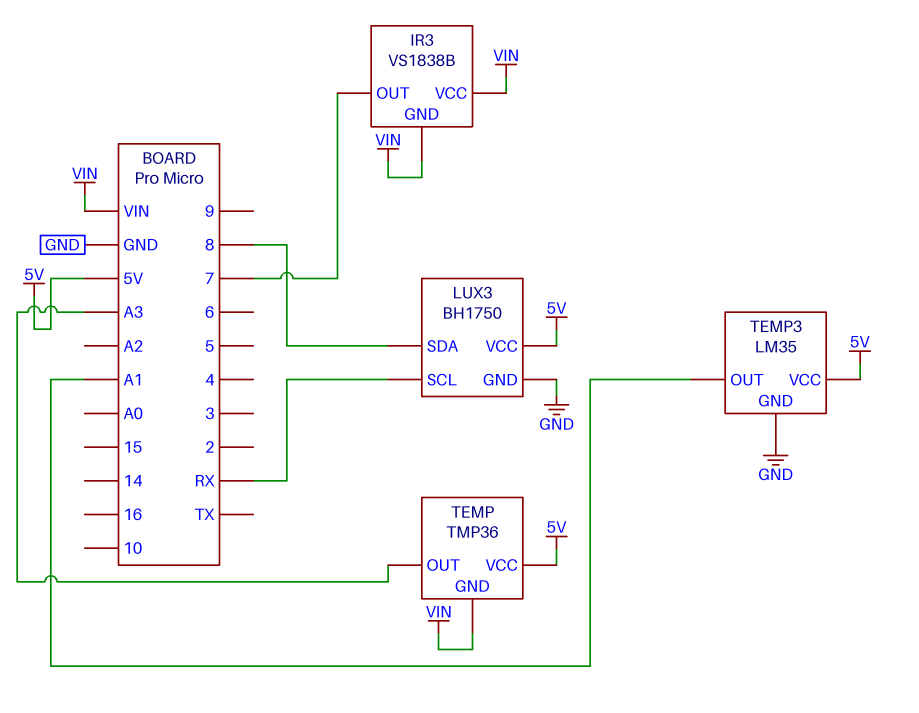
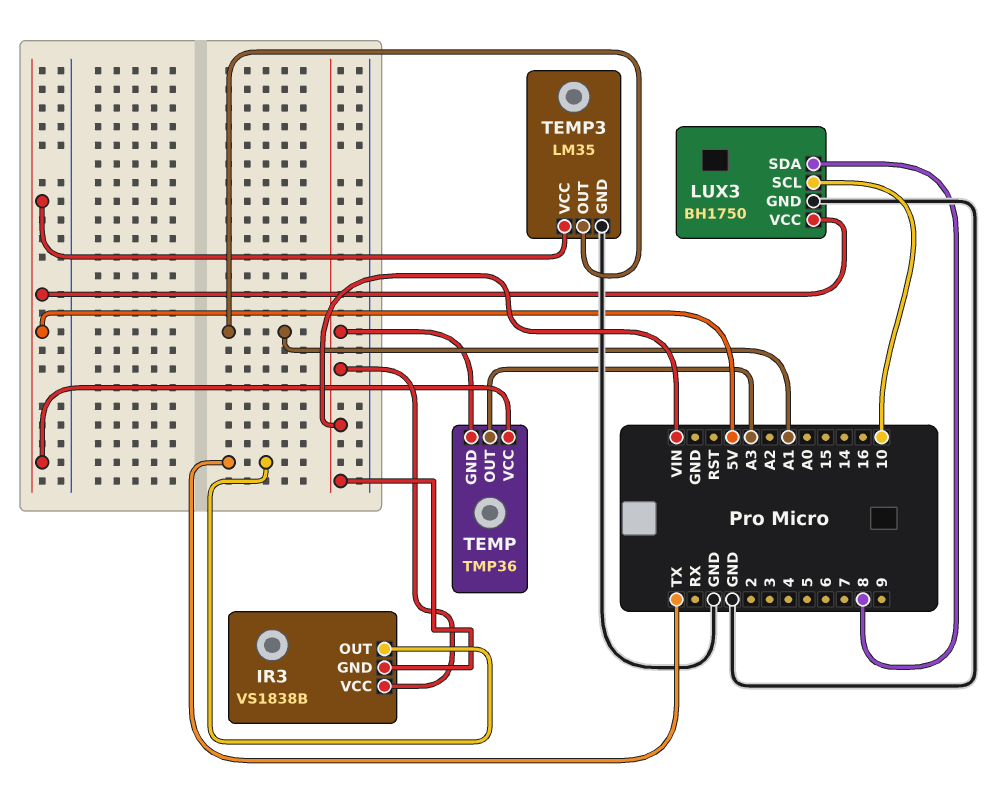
IR3 pin OUT: 7 -> TX
LUX3 pin SCL: RX -> 10

